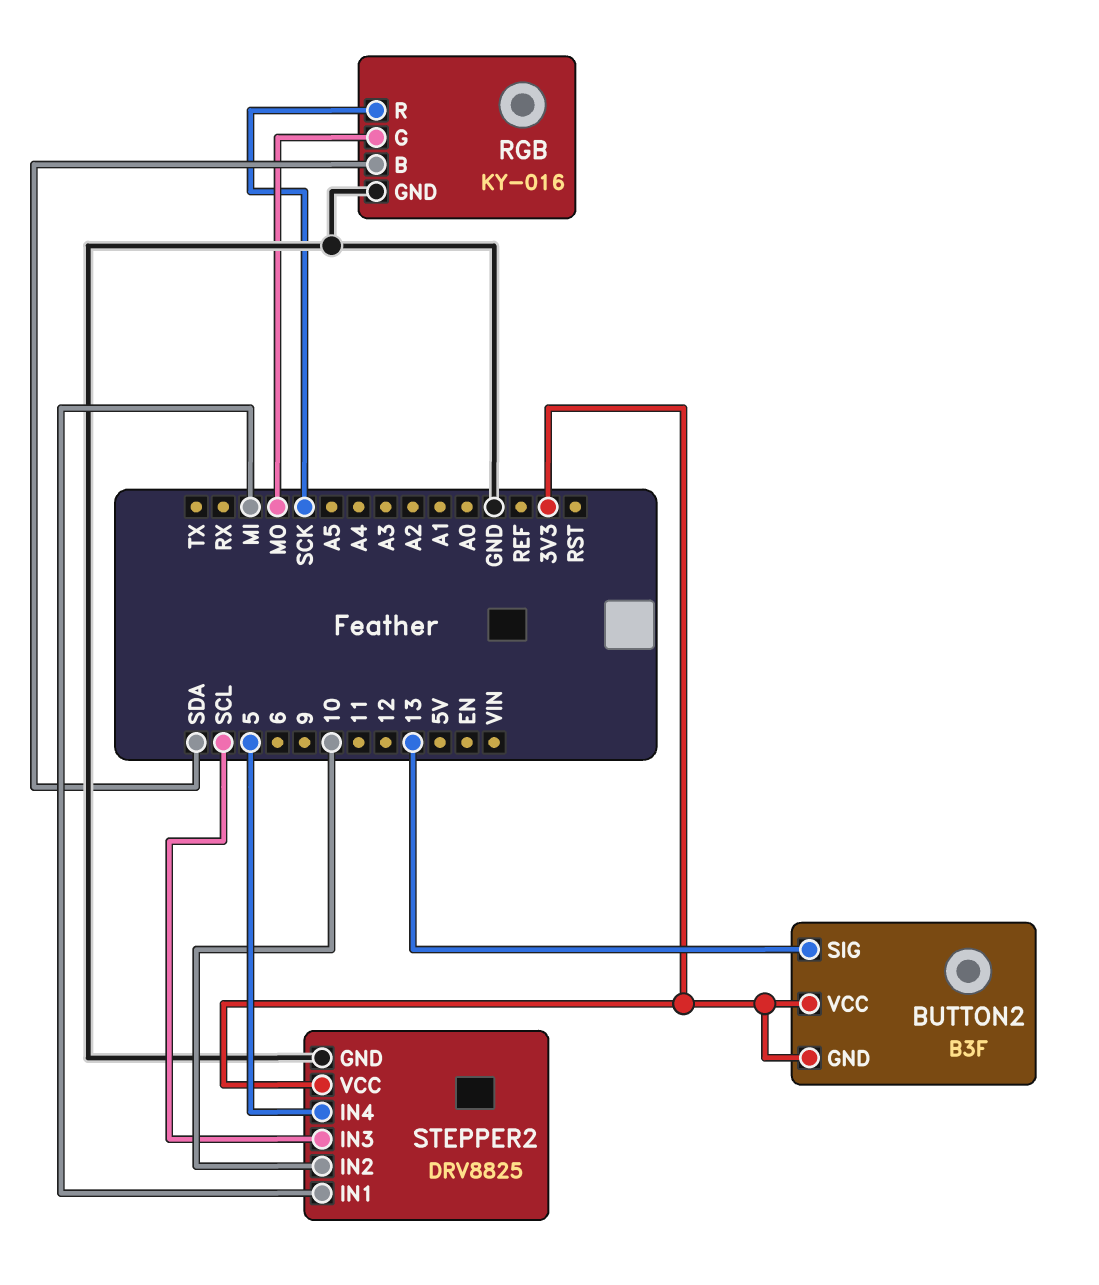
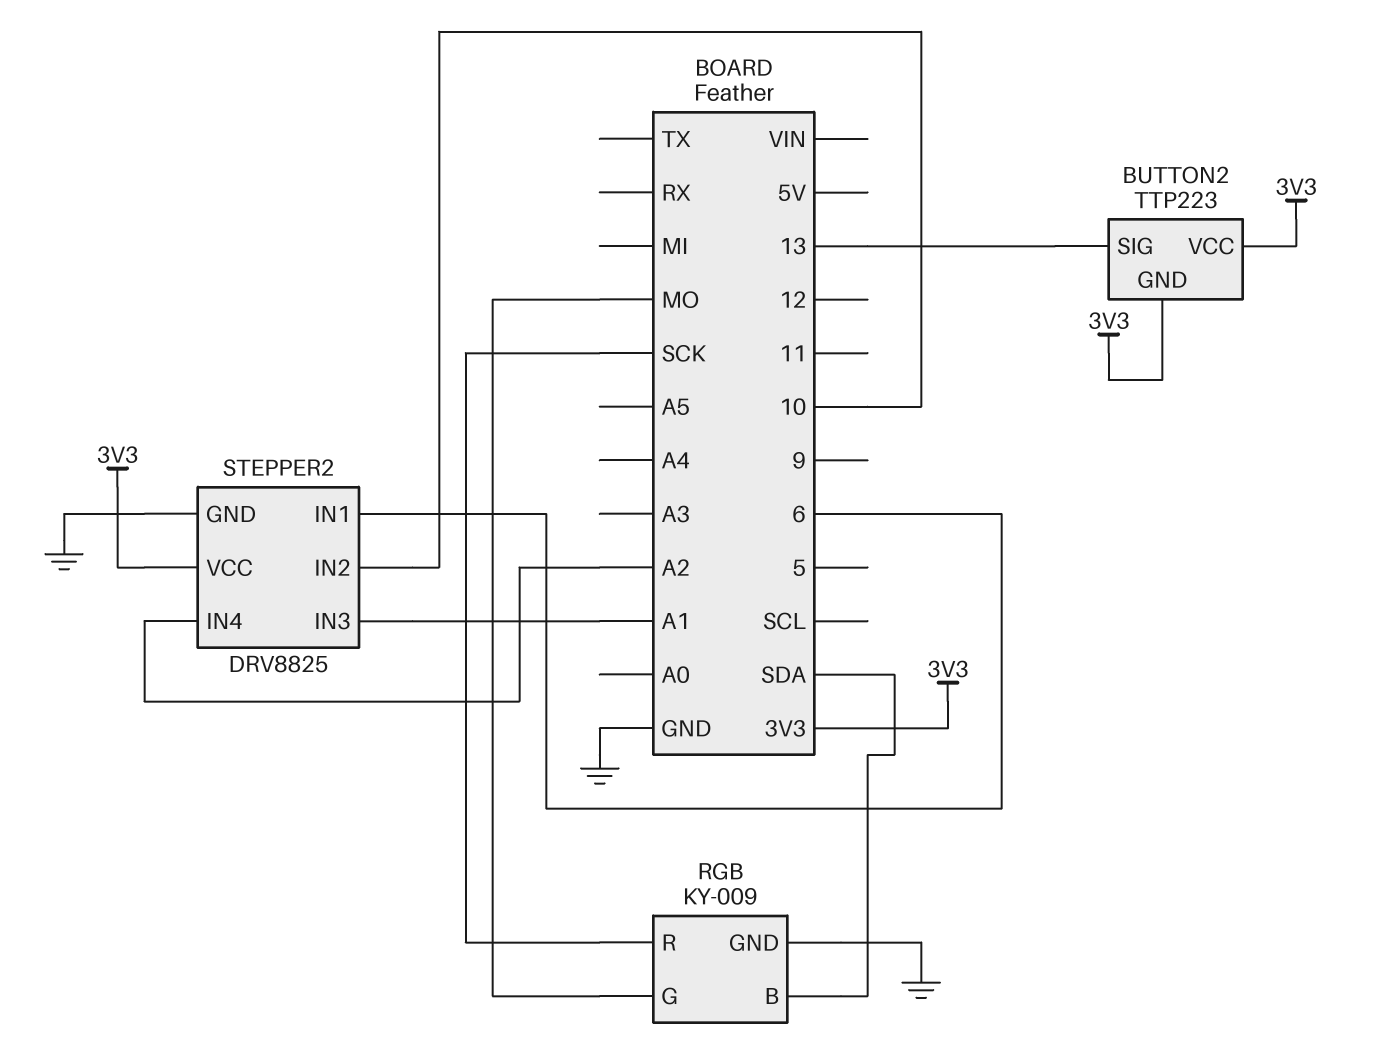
BUTTON2: B3F -> TTP223
RGB: KY-016 -> KY-009
STEPPER2 pin IN1: MI -> 6
STEPPER2 pin IN3: SCL -> A1
STEPPER2 pin IN4: 5 -> A2

